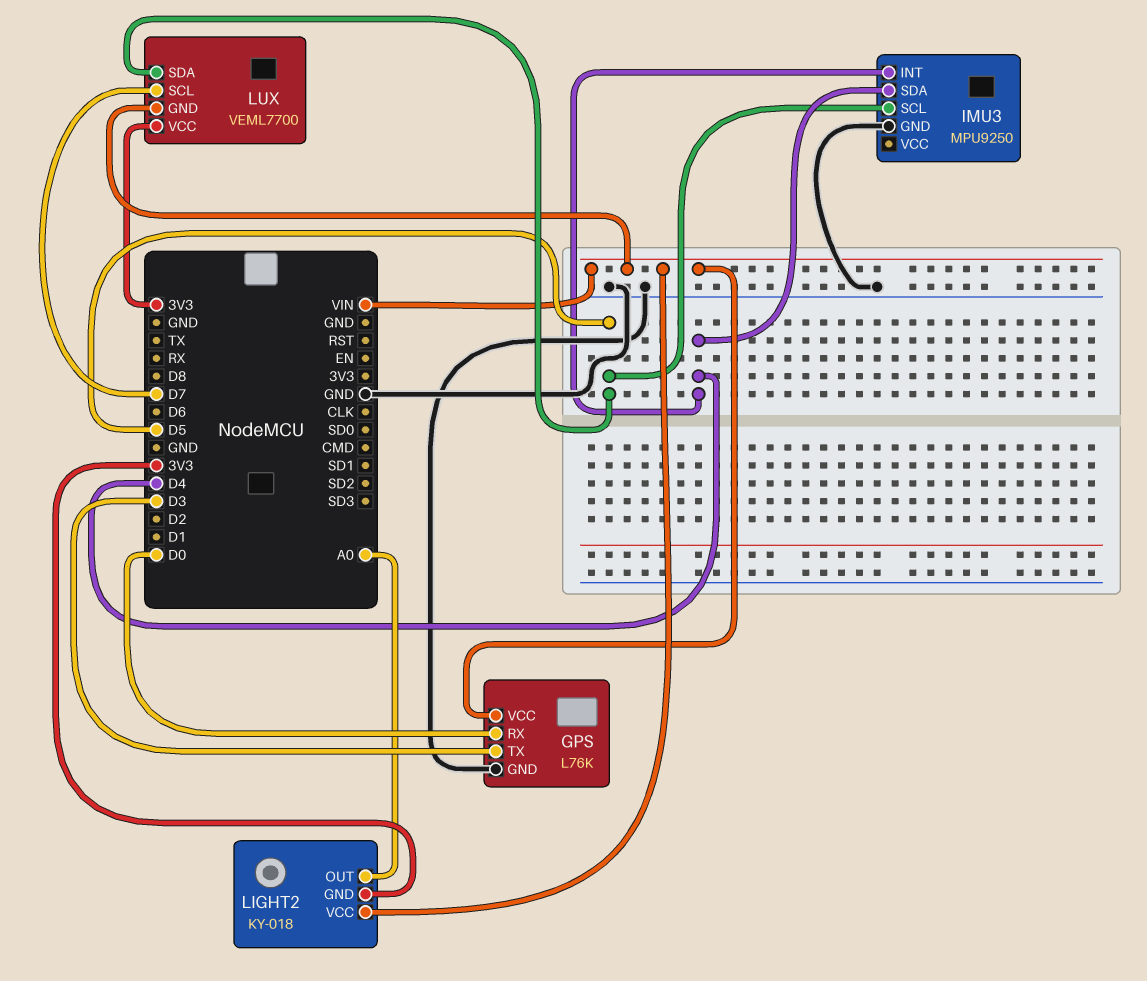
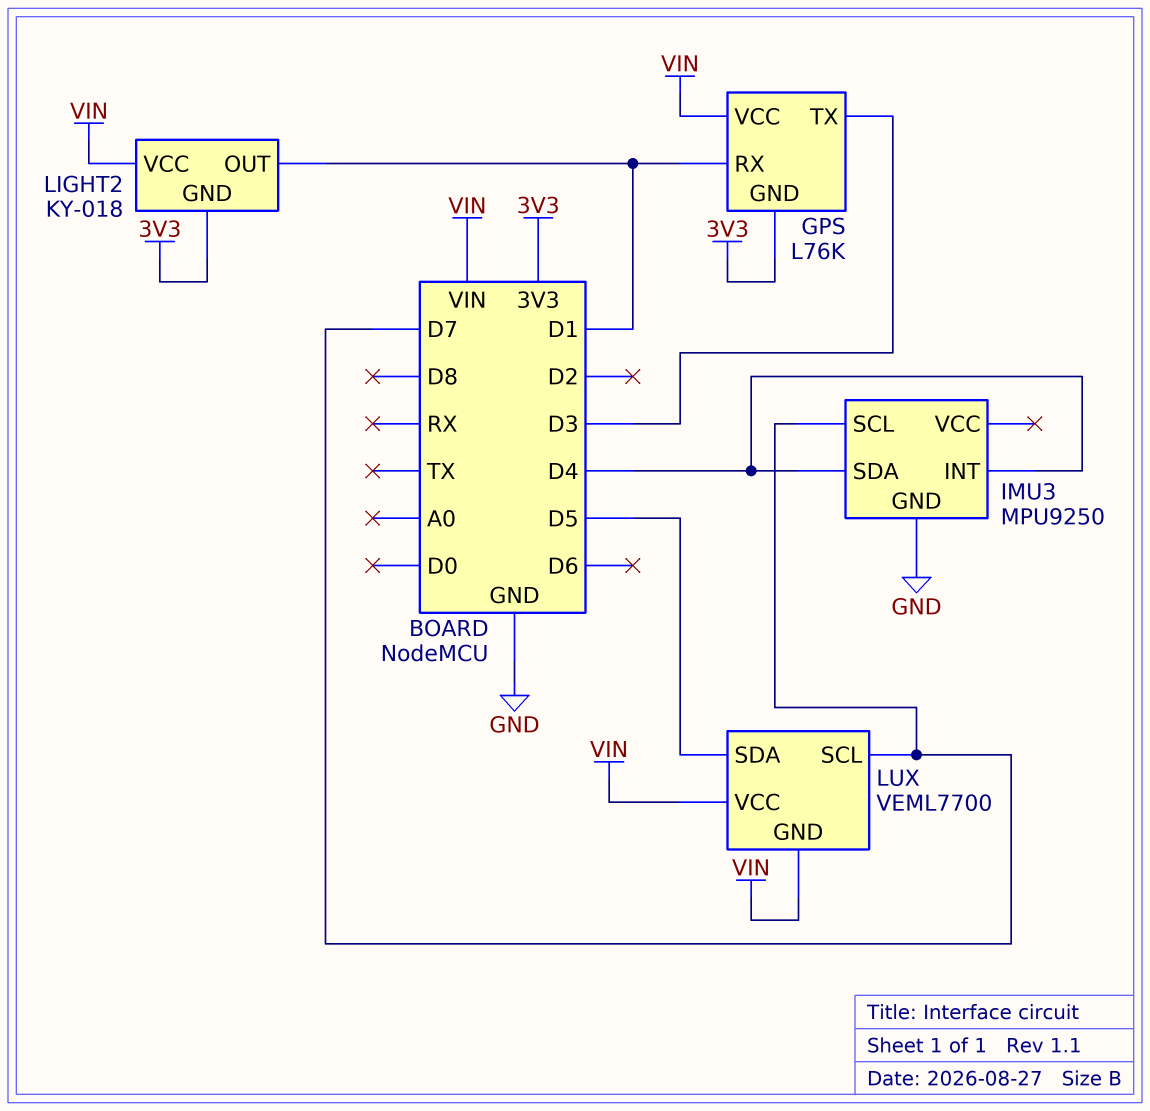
GPS pin GND: GND -> 3V3
GPS pin RX: D0 -> D1
IMU3 pin SCL: D5 -> D7
LIGHT2 pin OUT: A0 -> D1
LUX pin VCC: 3V3 -> VIN

